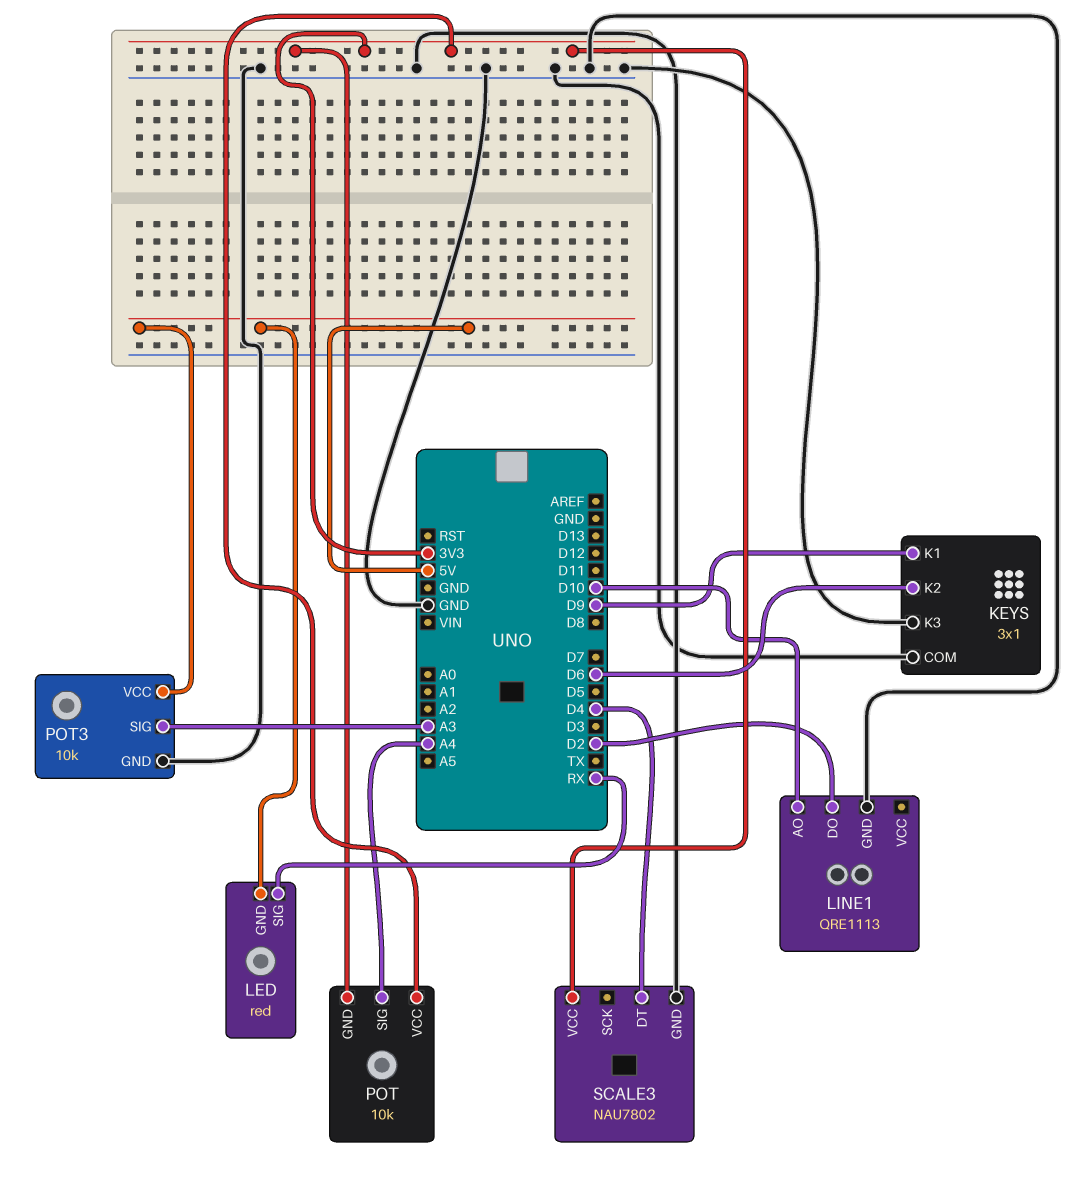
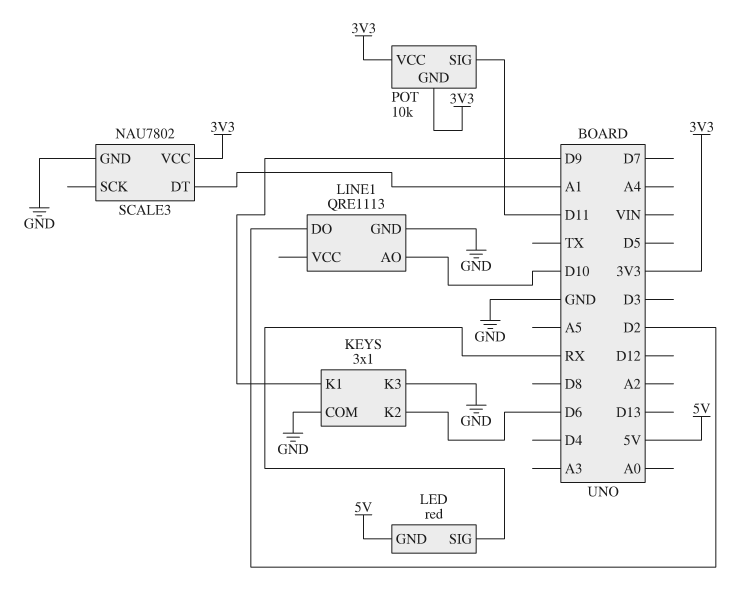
POT pin SIG: A4 -> D11
POT3: 10k -> none
POT3 pin GND: GND -> none
POT3 pin SIG: A3 -> none
POT3 pin VCC: 5V -> none
SCALE3 pin DT: D4 -> A1

